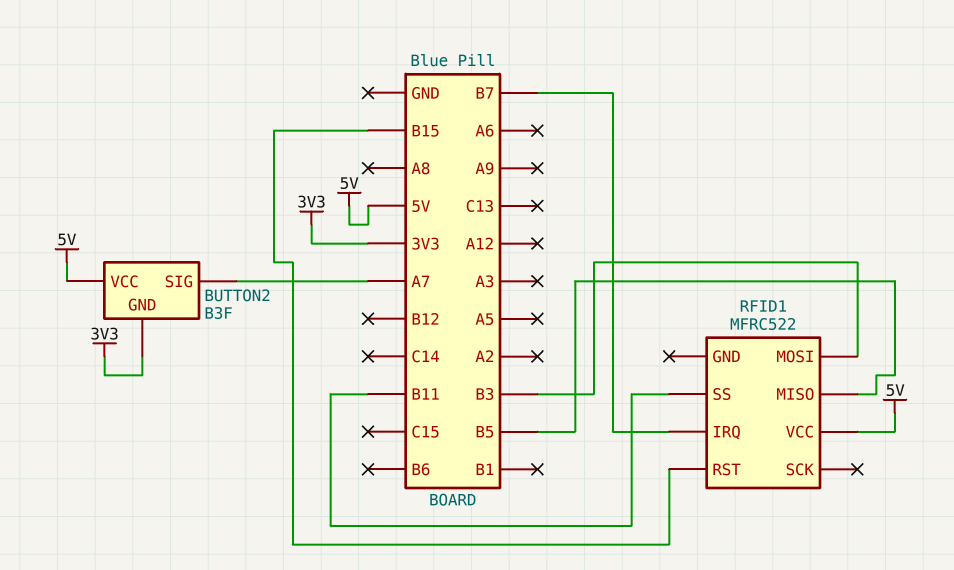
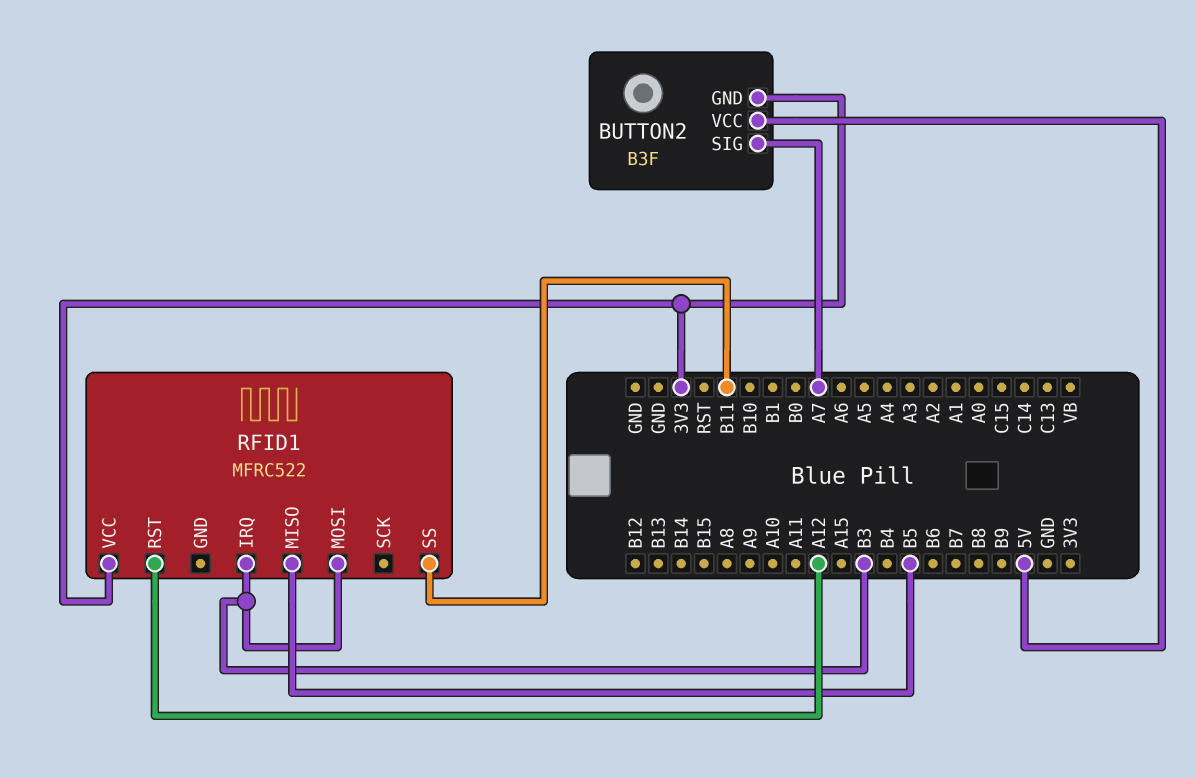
RFID1 pin IRQ: B7 -> B3
RFID1 pin RST: B15 -> A12
RFID1 pin VCC: 5V -> 3V3

